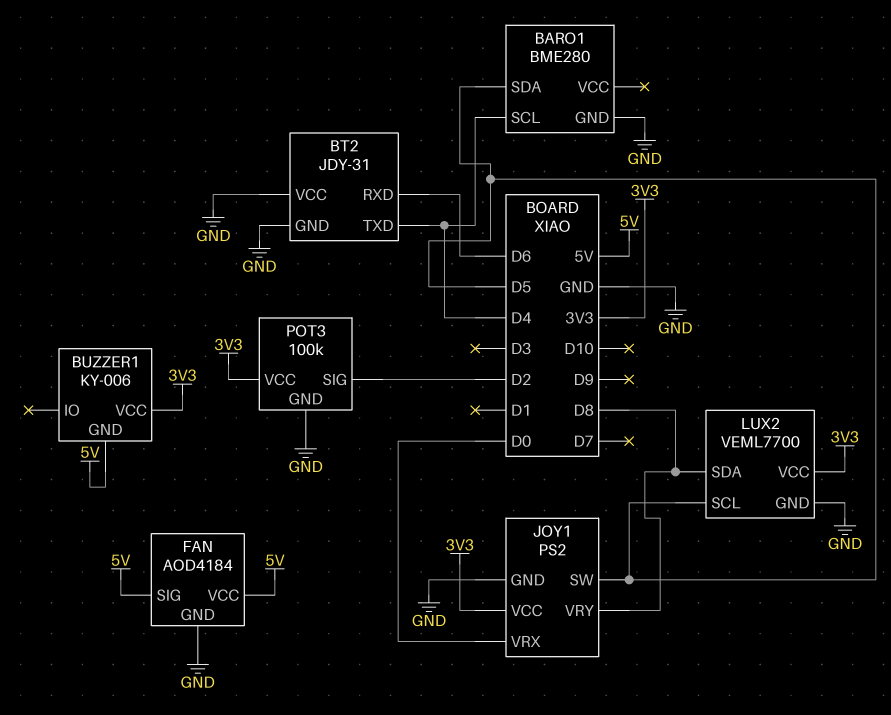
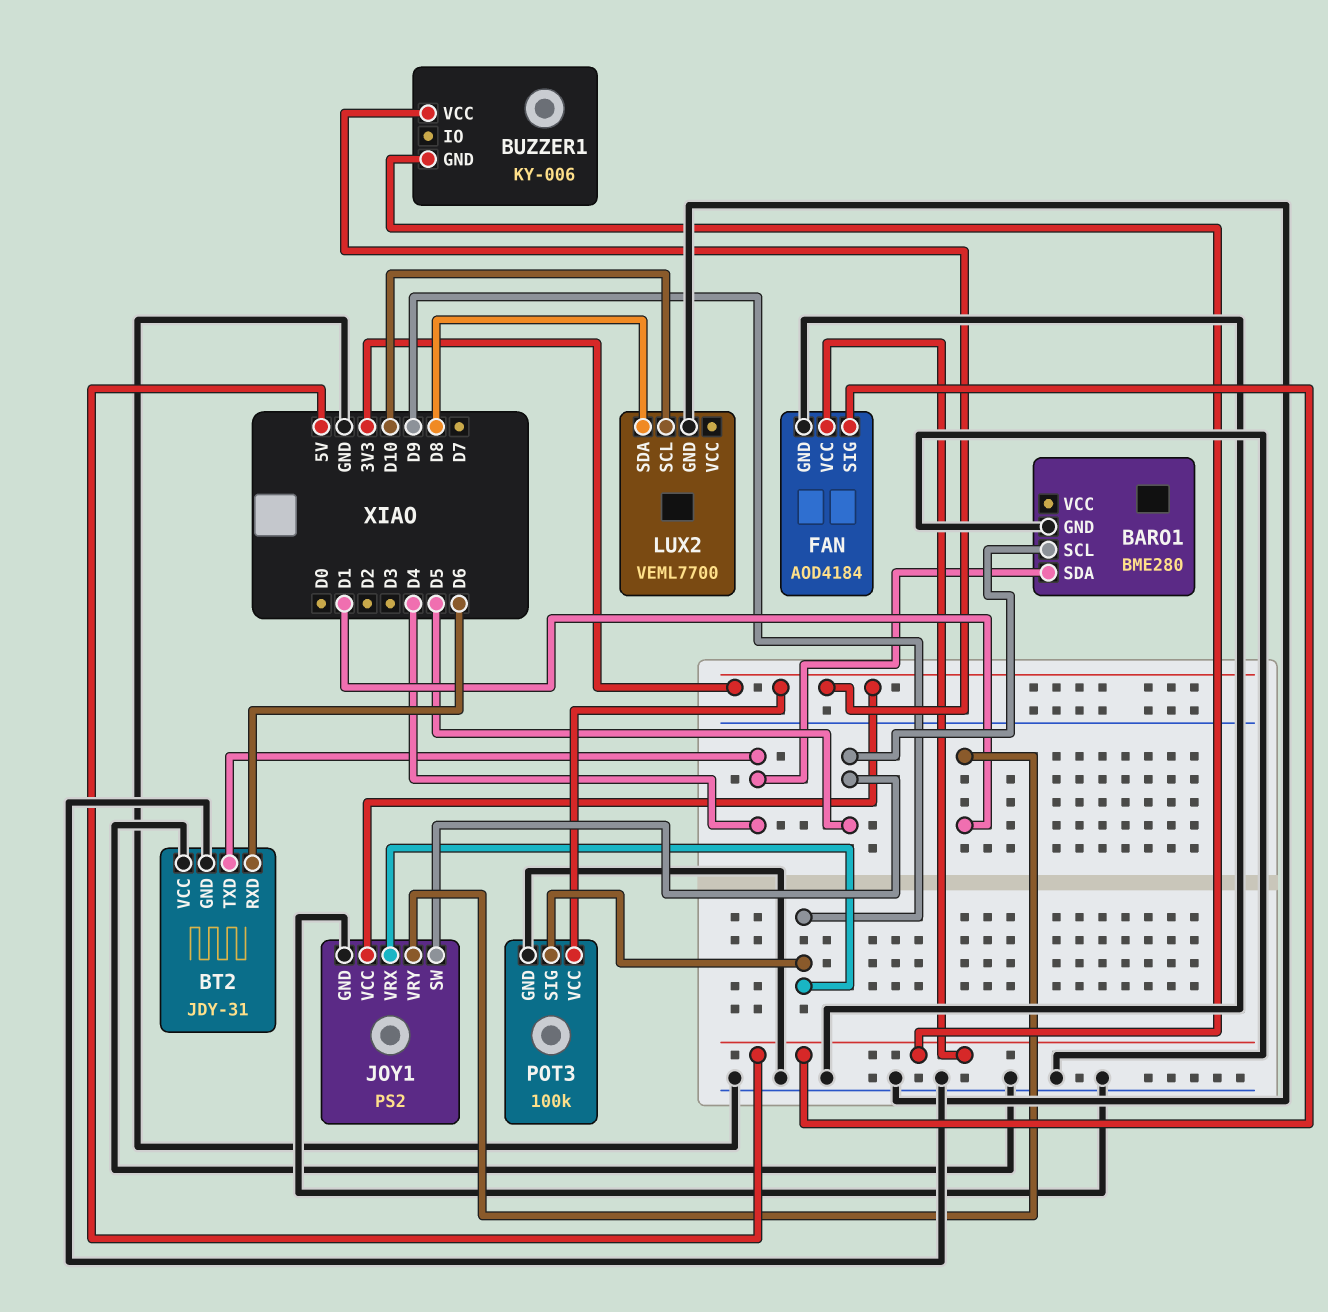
BARO1 pin SCL: D4 -> D5
BARO1 pin SDA: D5 -> D4
JOY1 pin VRX: D0 -> D9
JOY1 pin VRY: D8 -> D1
LUX2 pin SCL: D5 -> D10
LUX2 pin VCC: 3V3 -> none
POT3 pin SIG: D2 -> D9

